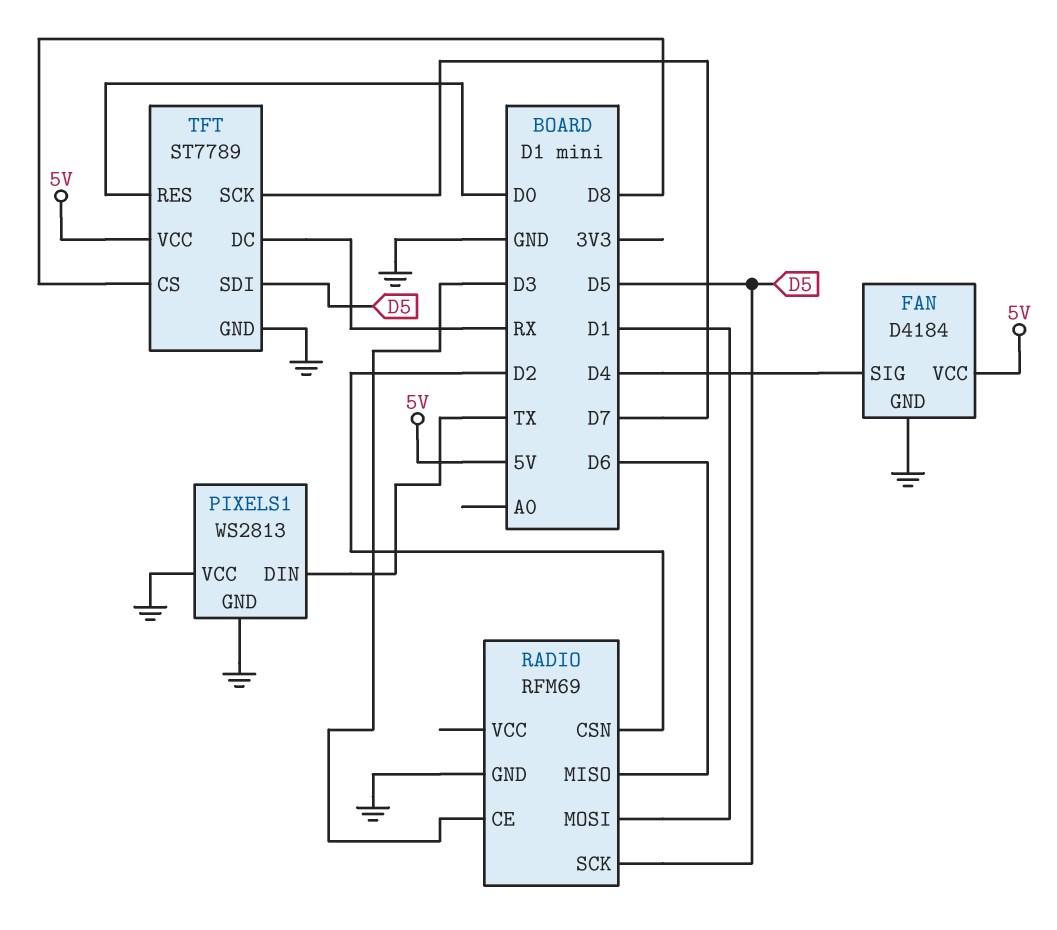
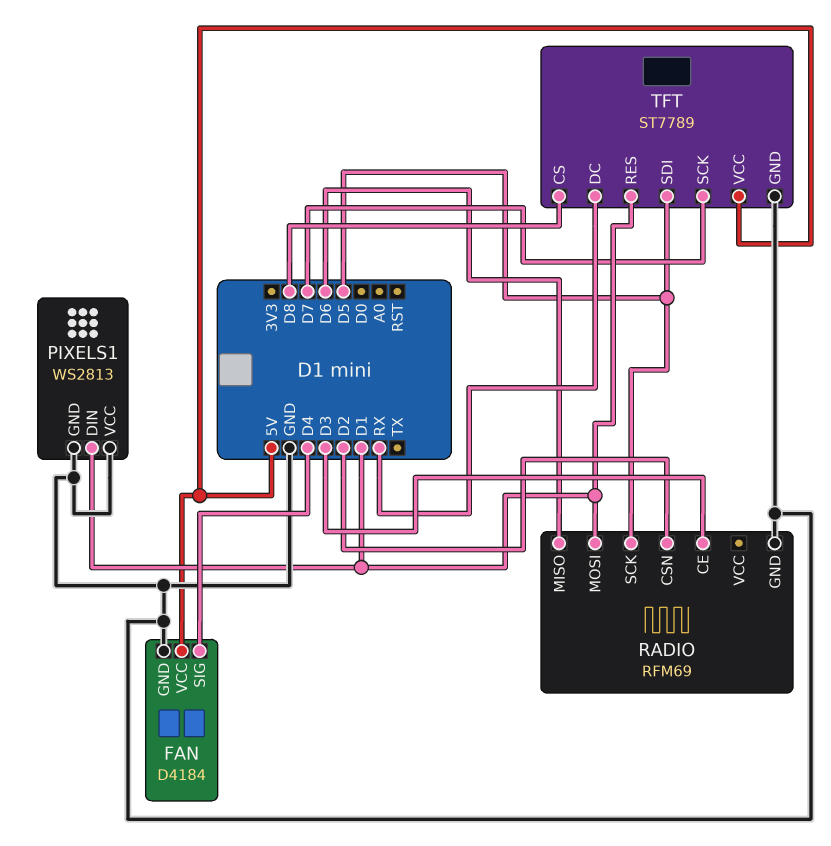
PIXELS1 pin DIN: TX -> D1
TFT pin RES: D0 -> D1

